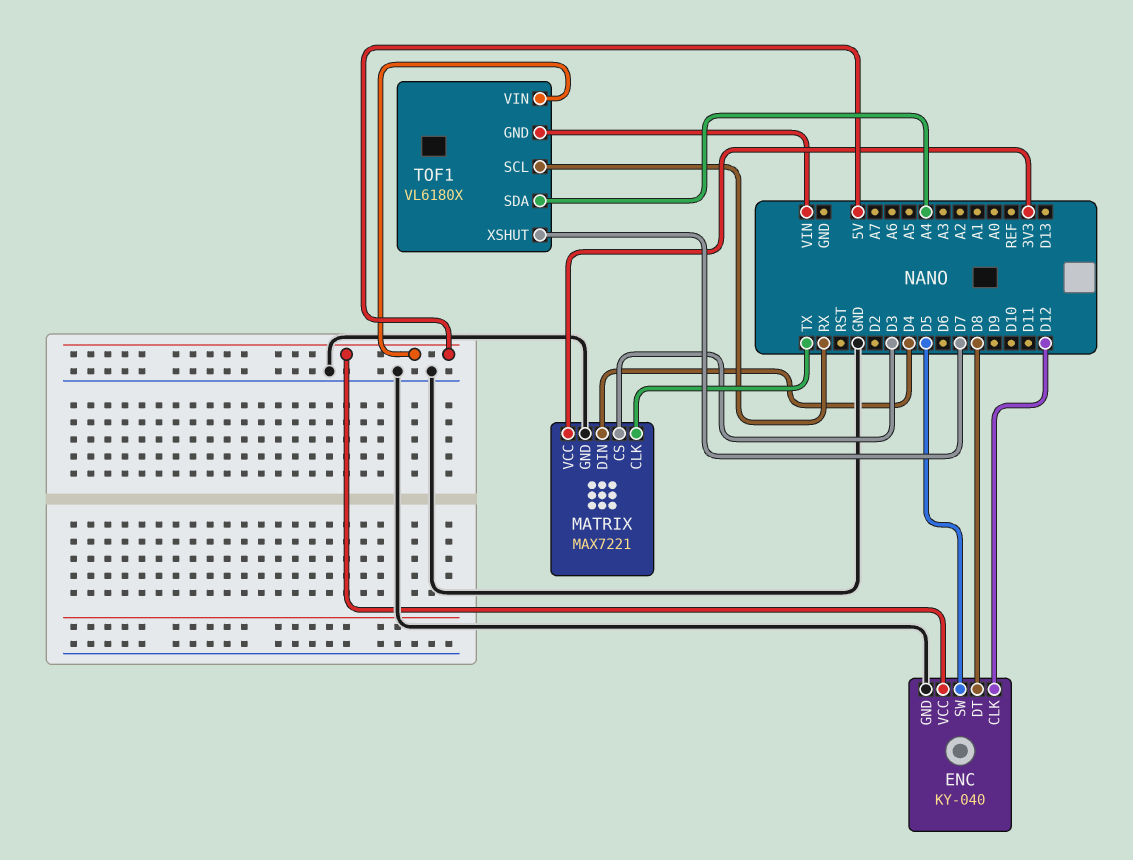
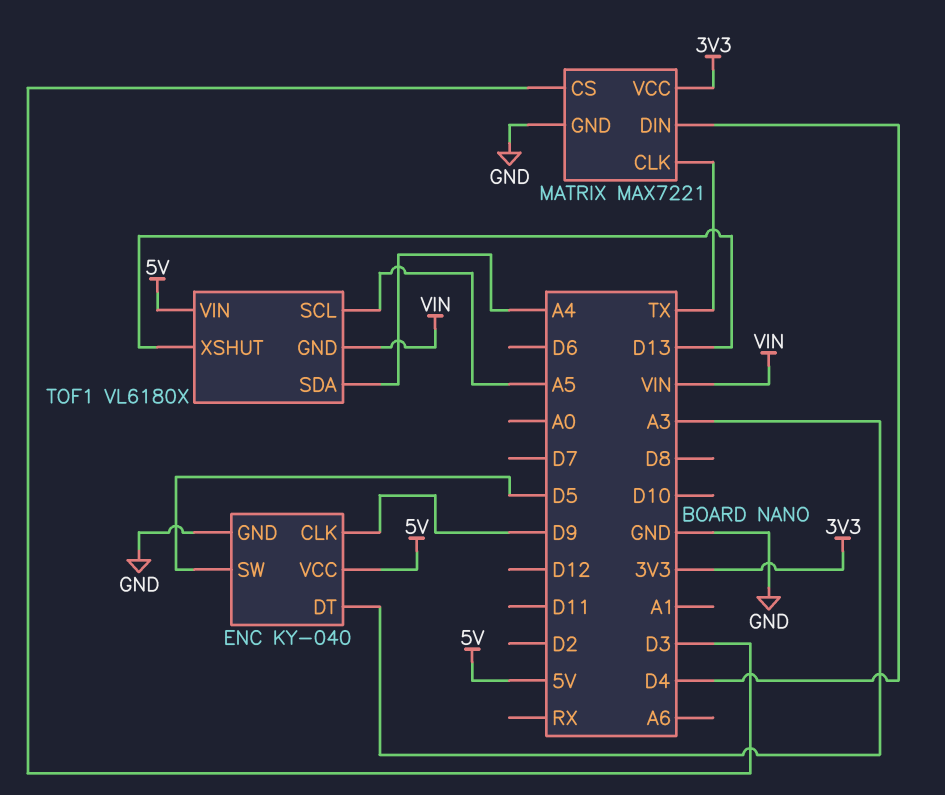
ENC pin CLK: D12 -> D9
ENC pin DT: D8 -> A3
TOF1 pin SCL: RX -> A5
TOF1 pin XSHUT: D7 -> D13

